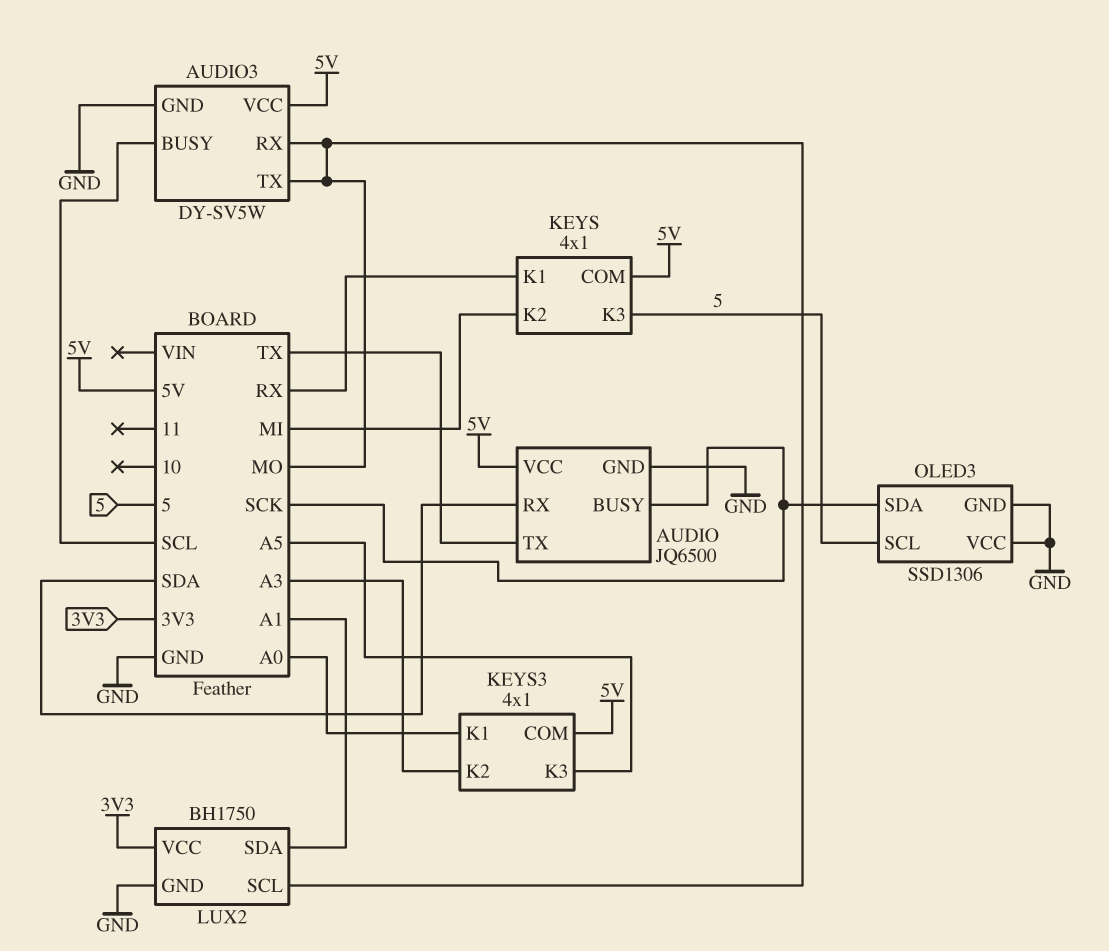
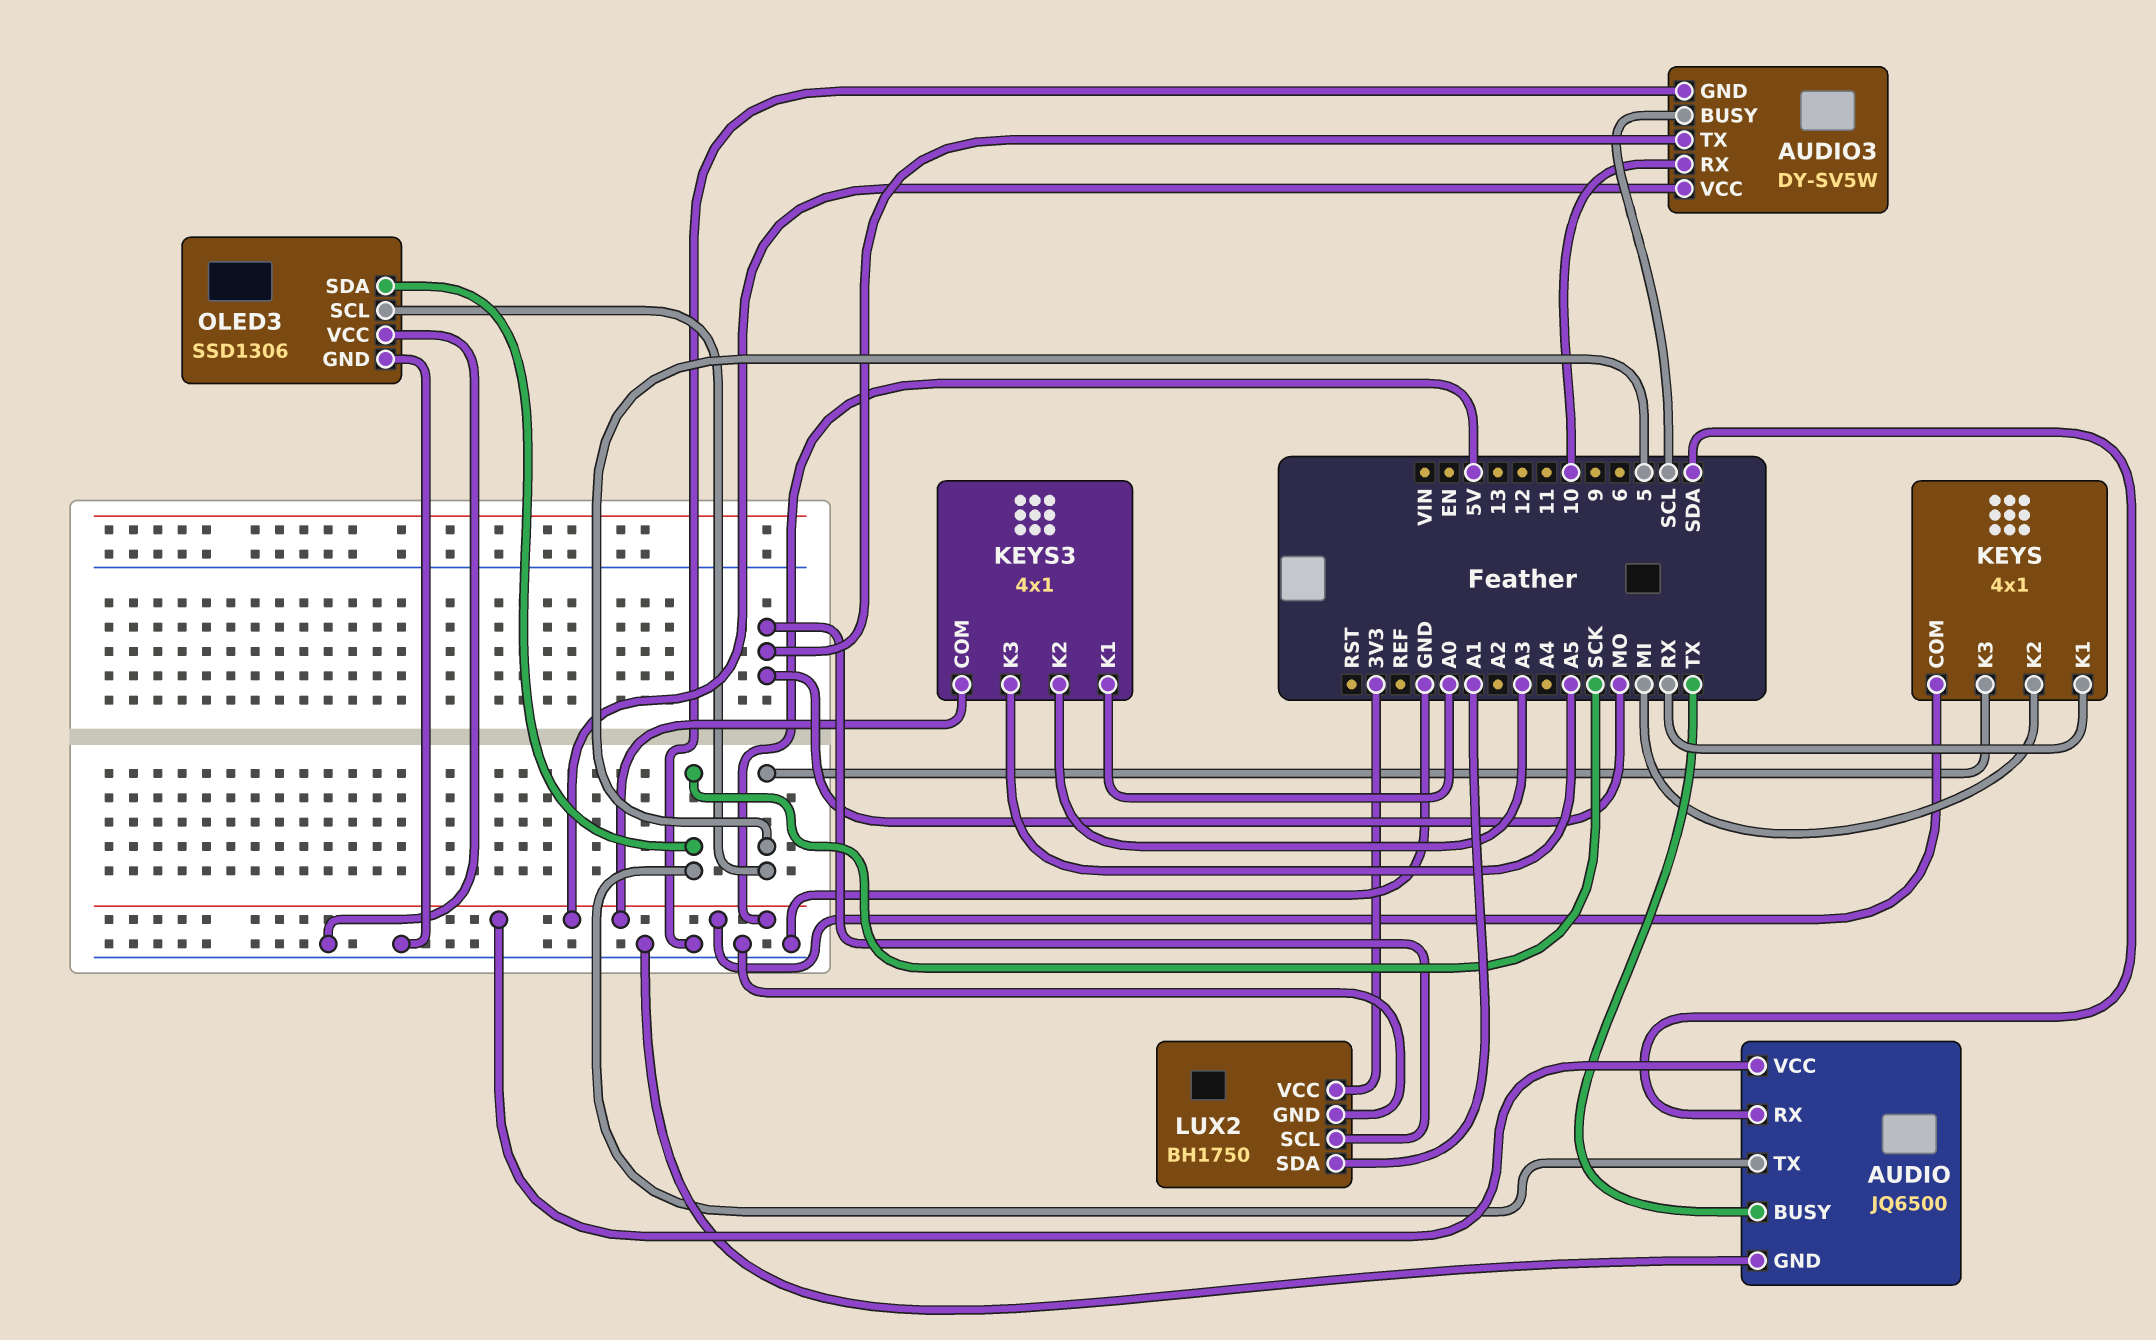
AUDIO pin BUSY: SCK -> TX
AUDIO pin TX: TX -> SCK
AUDIO3 pin RX: MO -> 10

